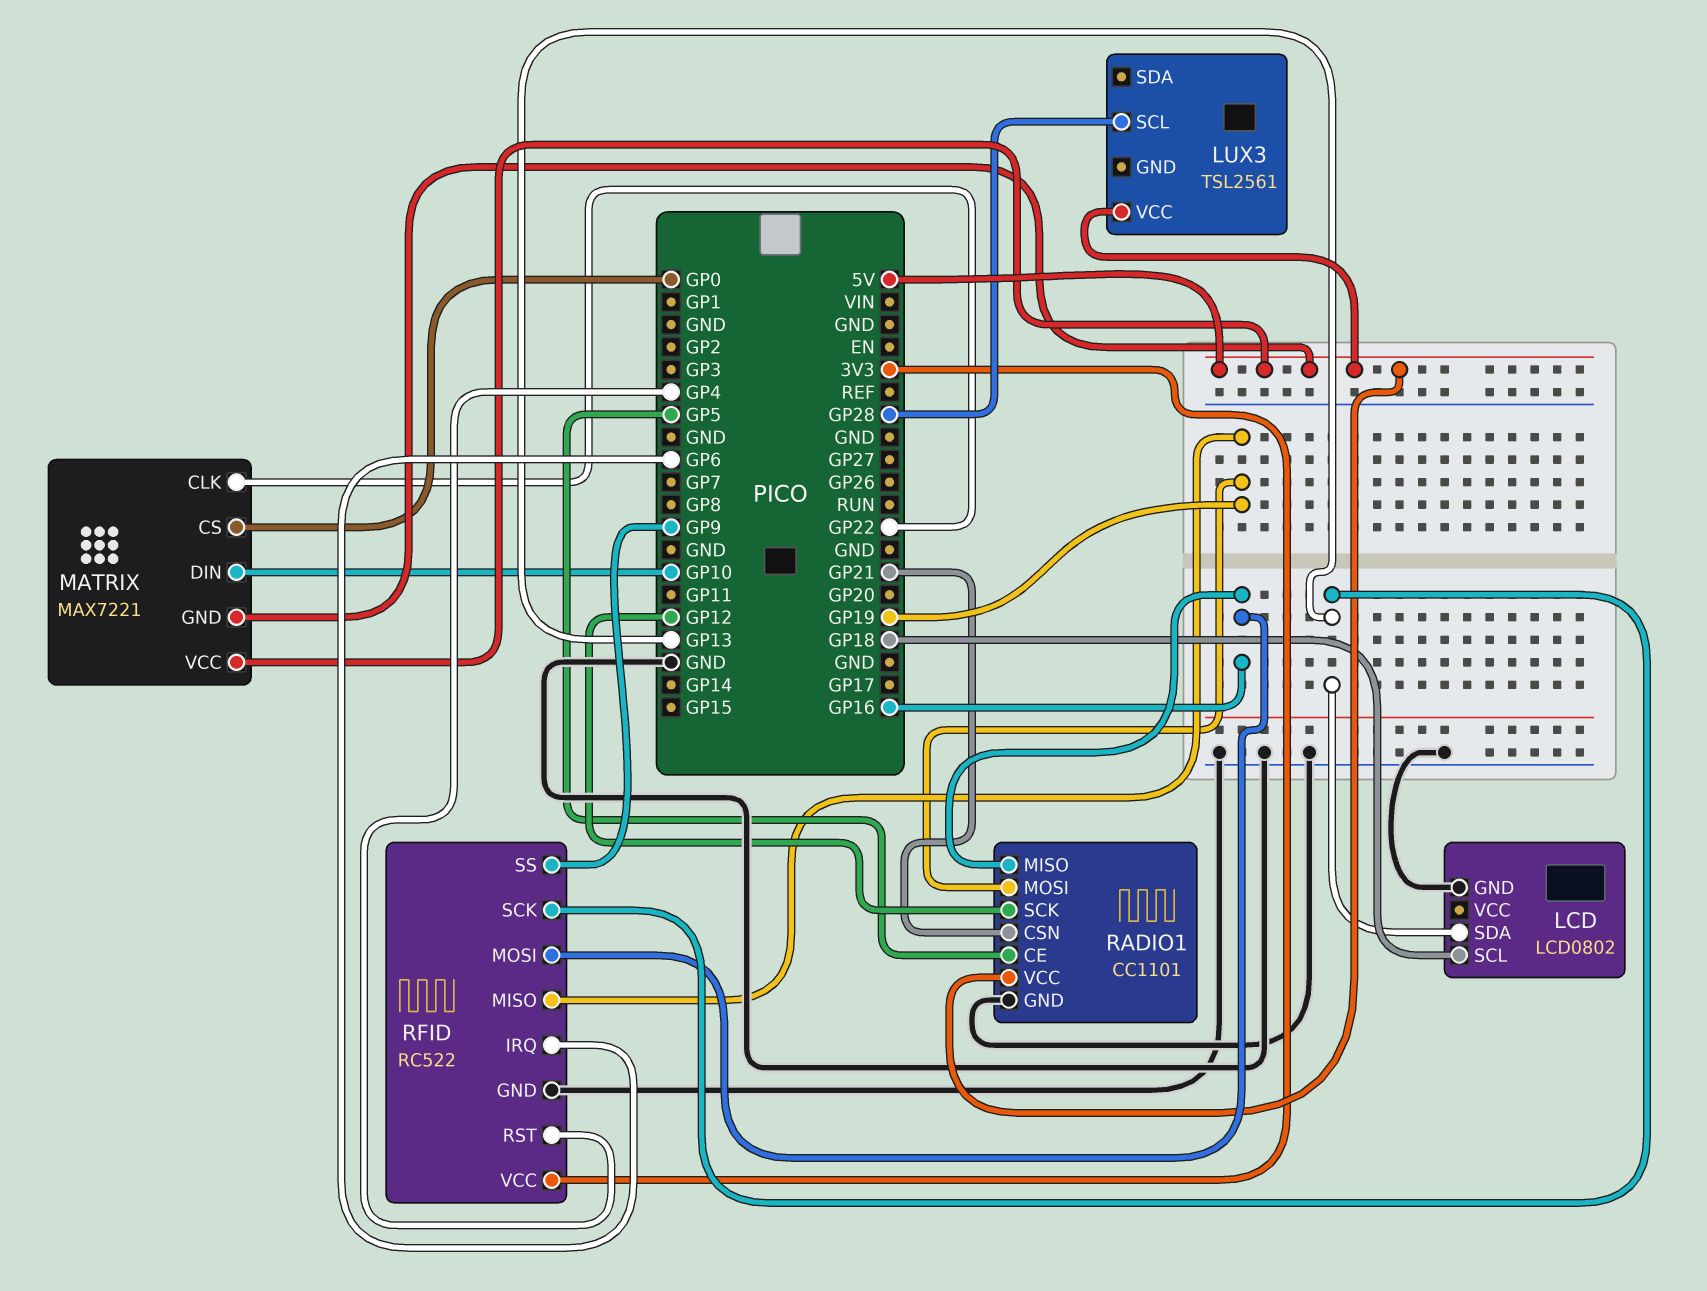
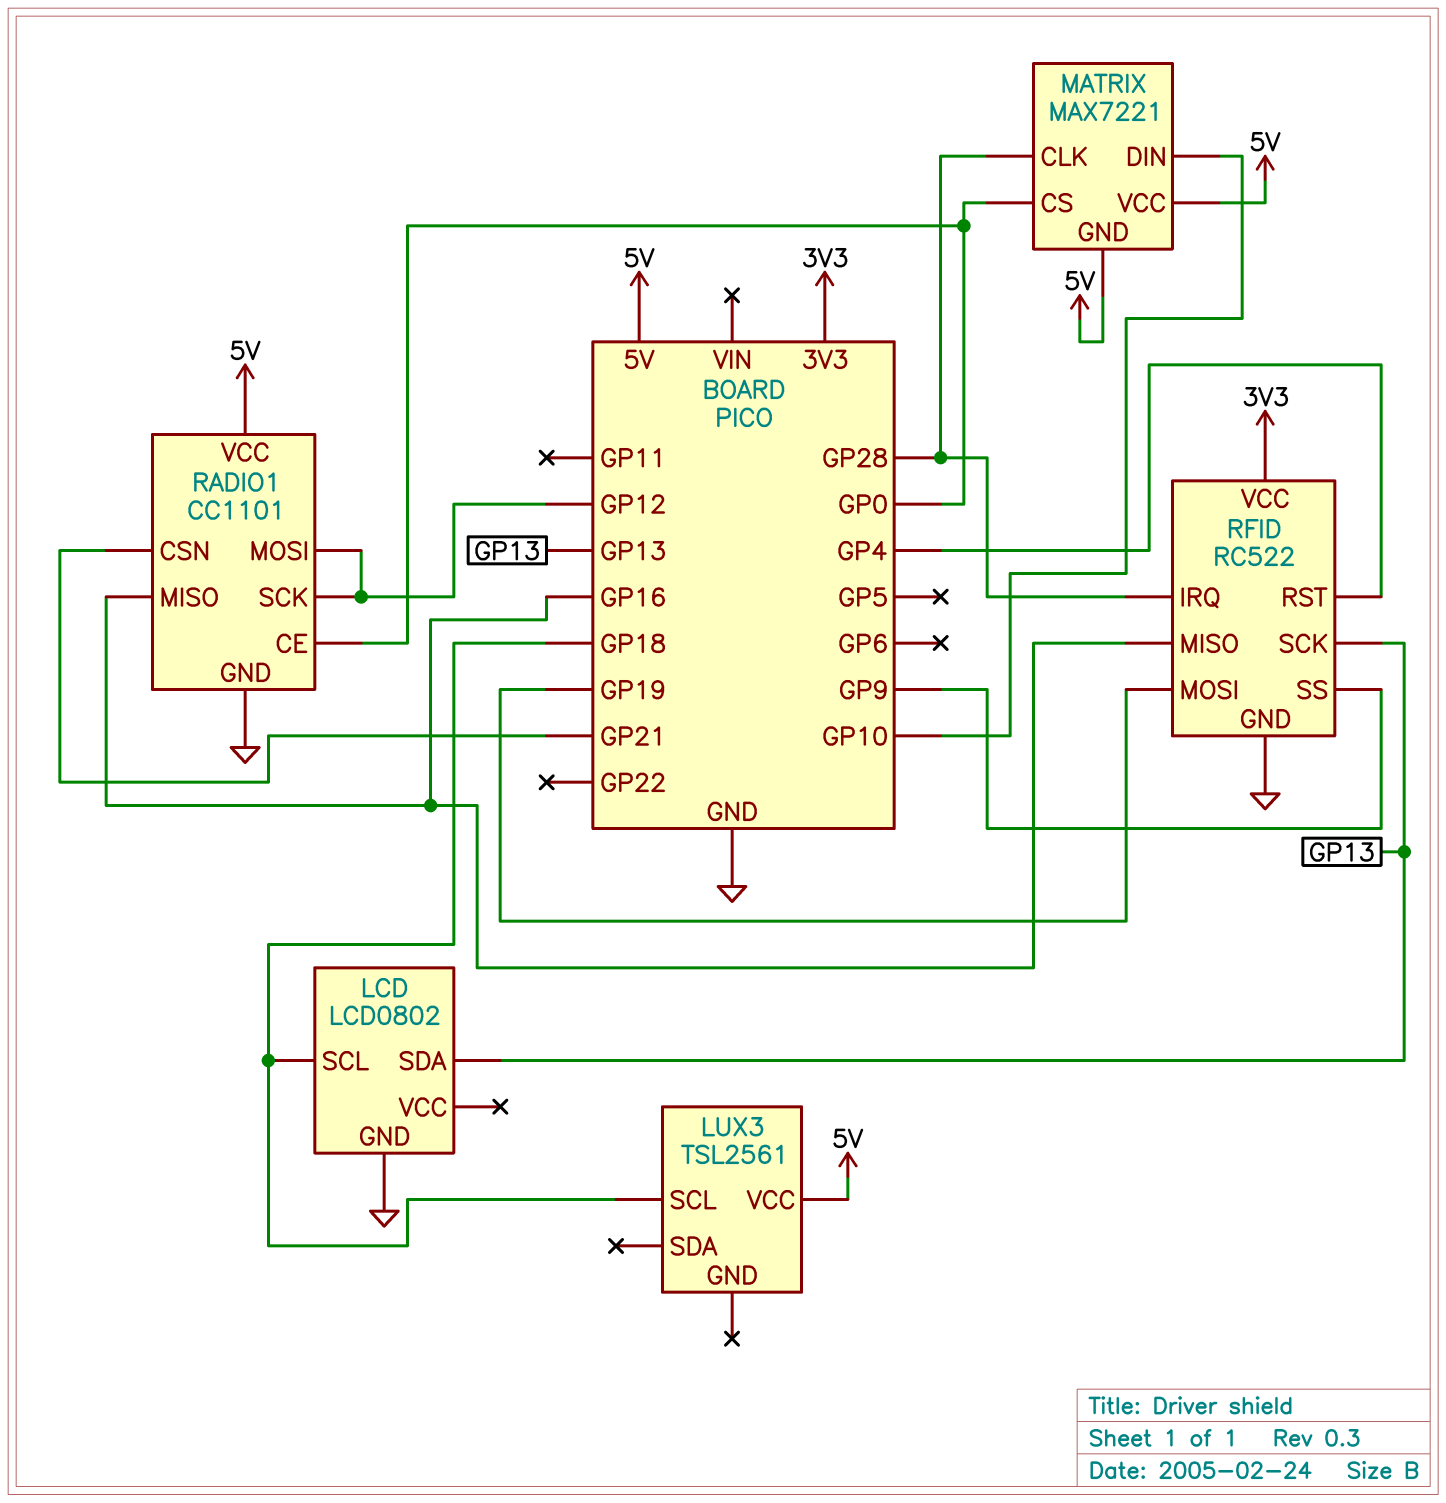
LUX3 pin SCL: GP28 -> GP18
MATRIX pin CLK: GP22 -> GP28
RADIO1 pin CE: GP5 -> GP0
RADIO1 pin MOSI: GP19 -> GP12
RFID pin IRQ: GP6 -> GP28
RFID pin MISO: GP19 -> GP16
RFID pin MOSI: GP16 -> GP19

